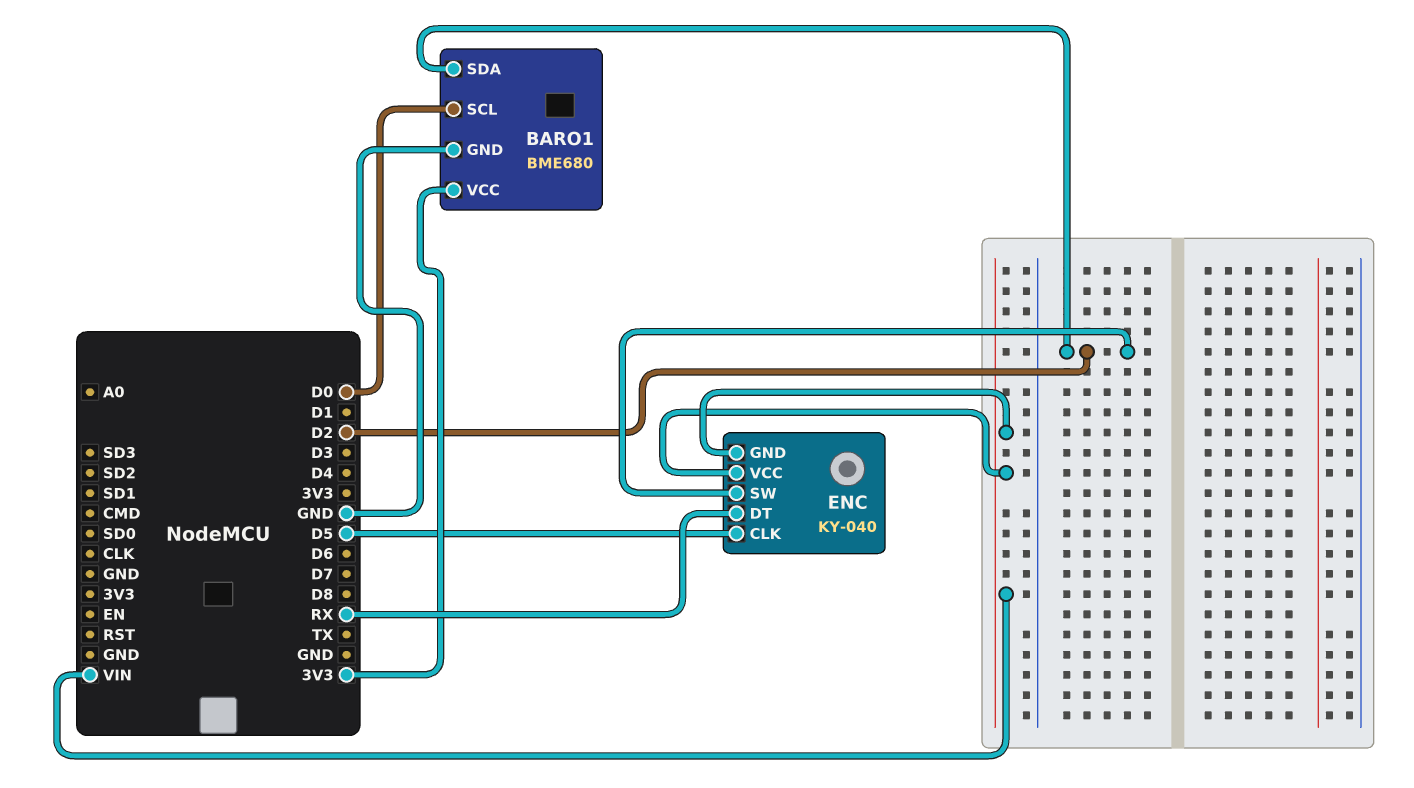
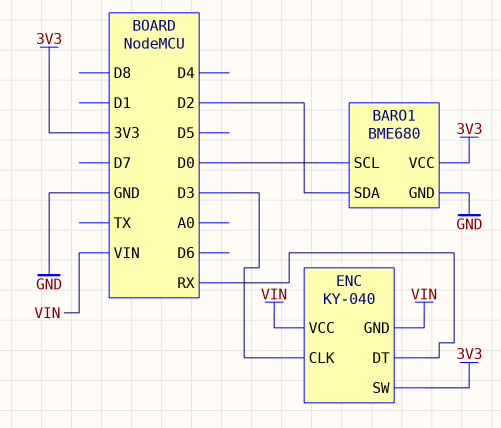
ENC pin CLK: D5 -> D3
ENC pin SW: D2 -> 3V3

